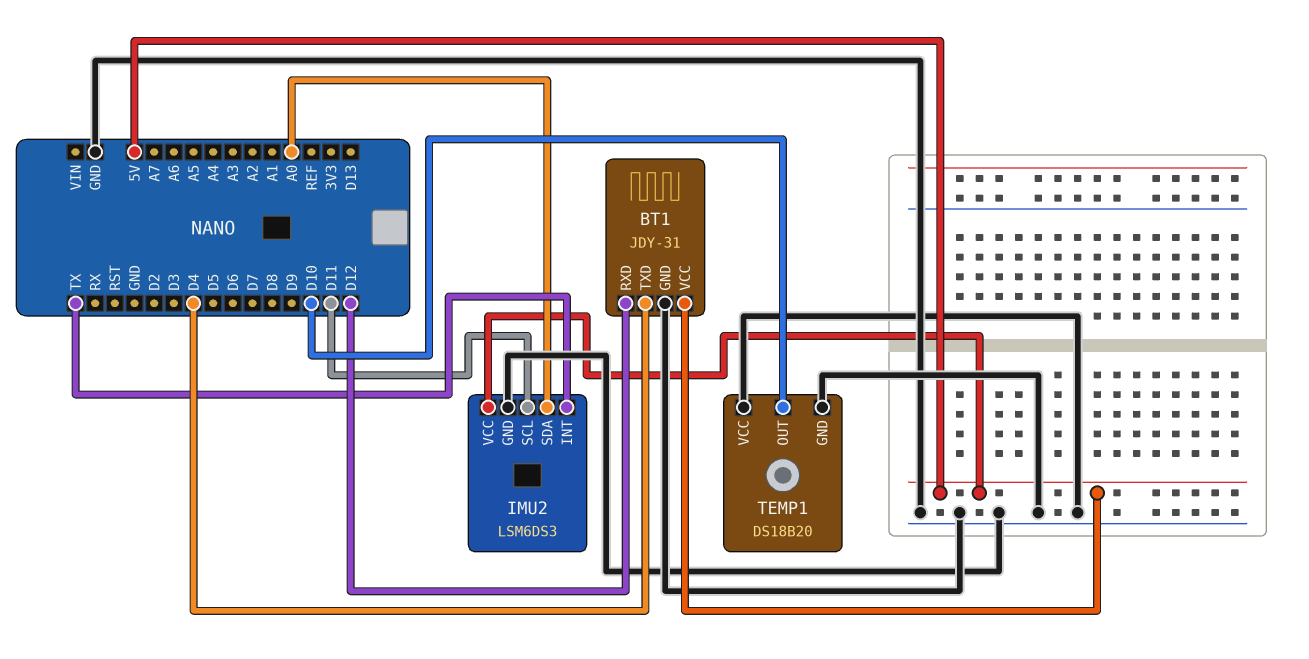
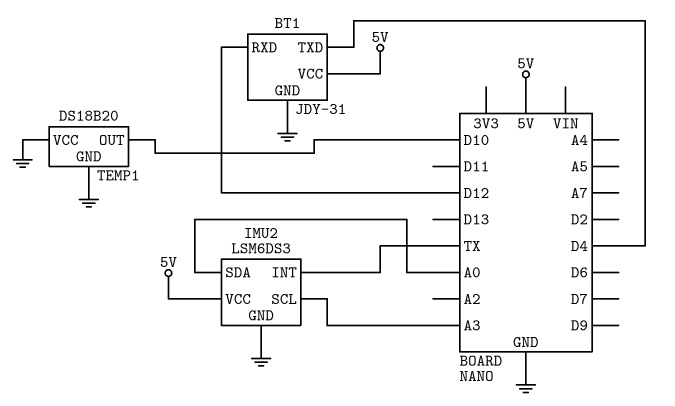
IMU2 pin SCL: D11 -> A3

